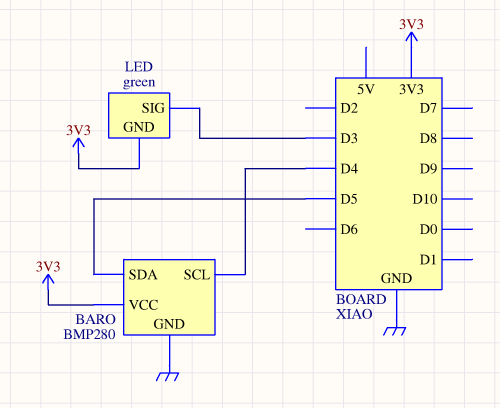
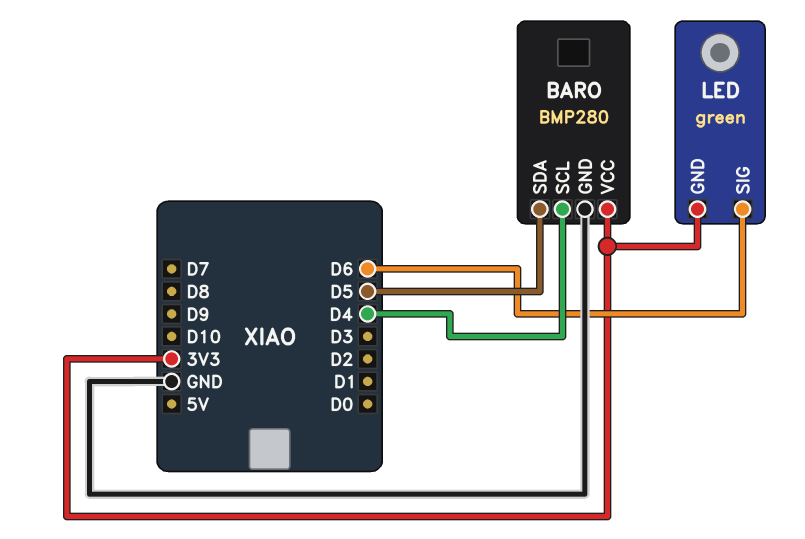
LED pin SIG: D3 -> D6

